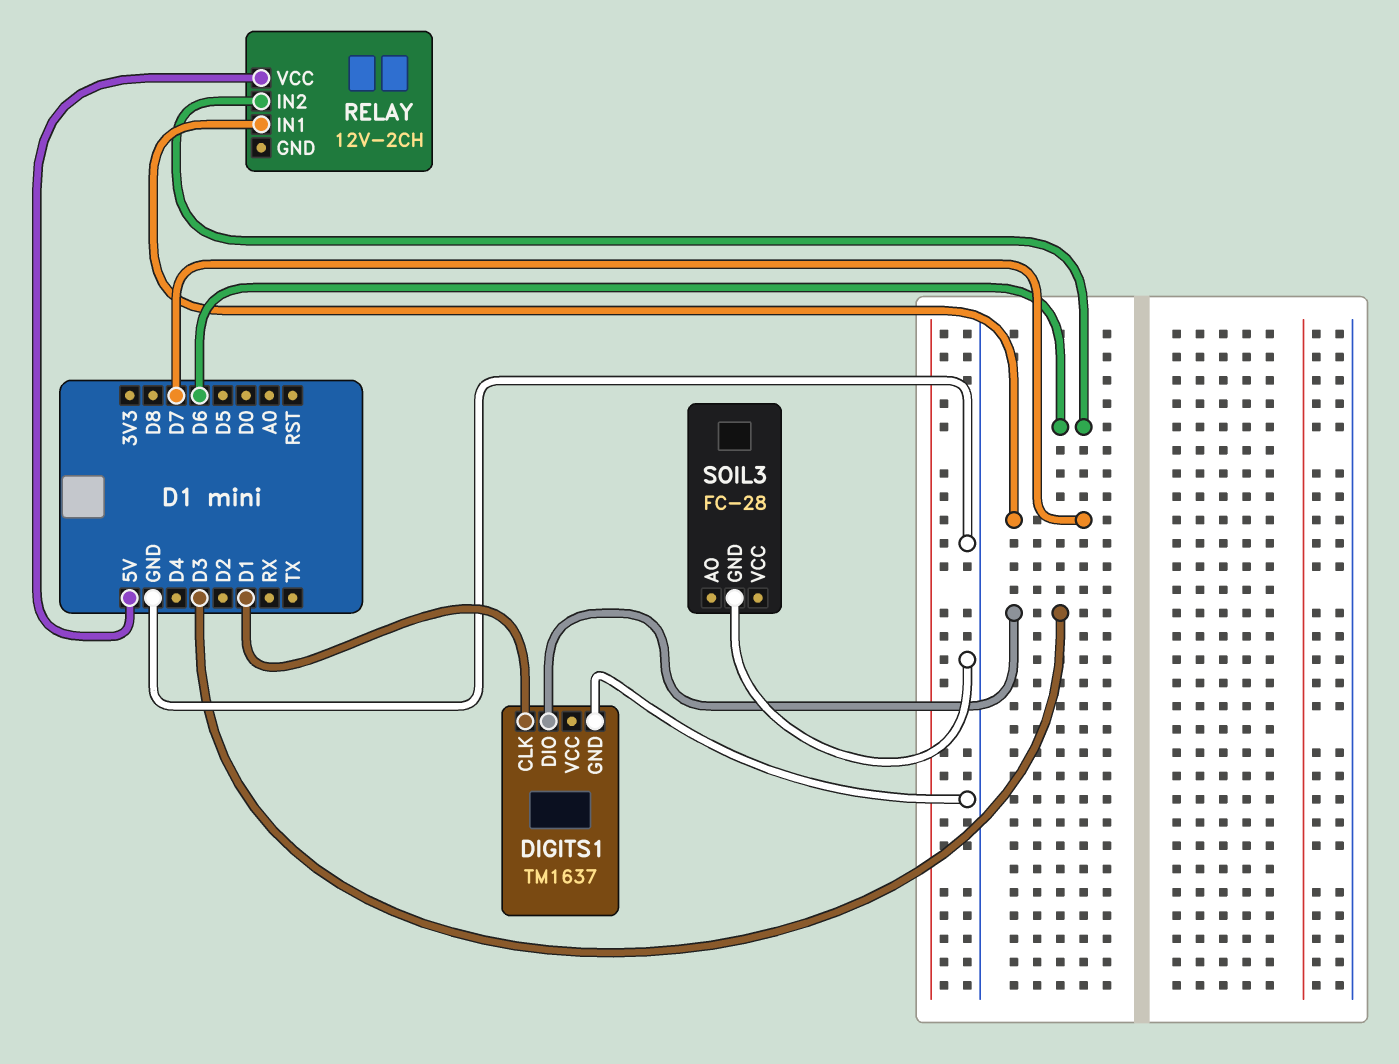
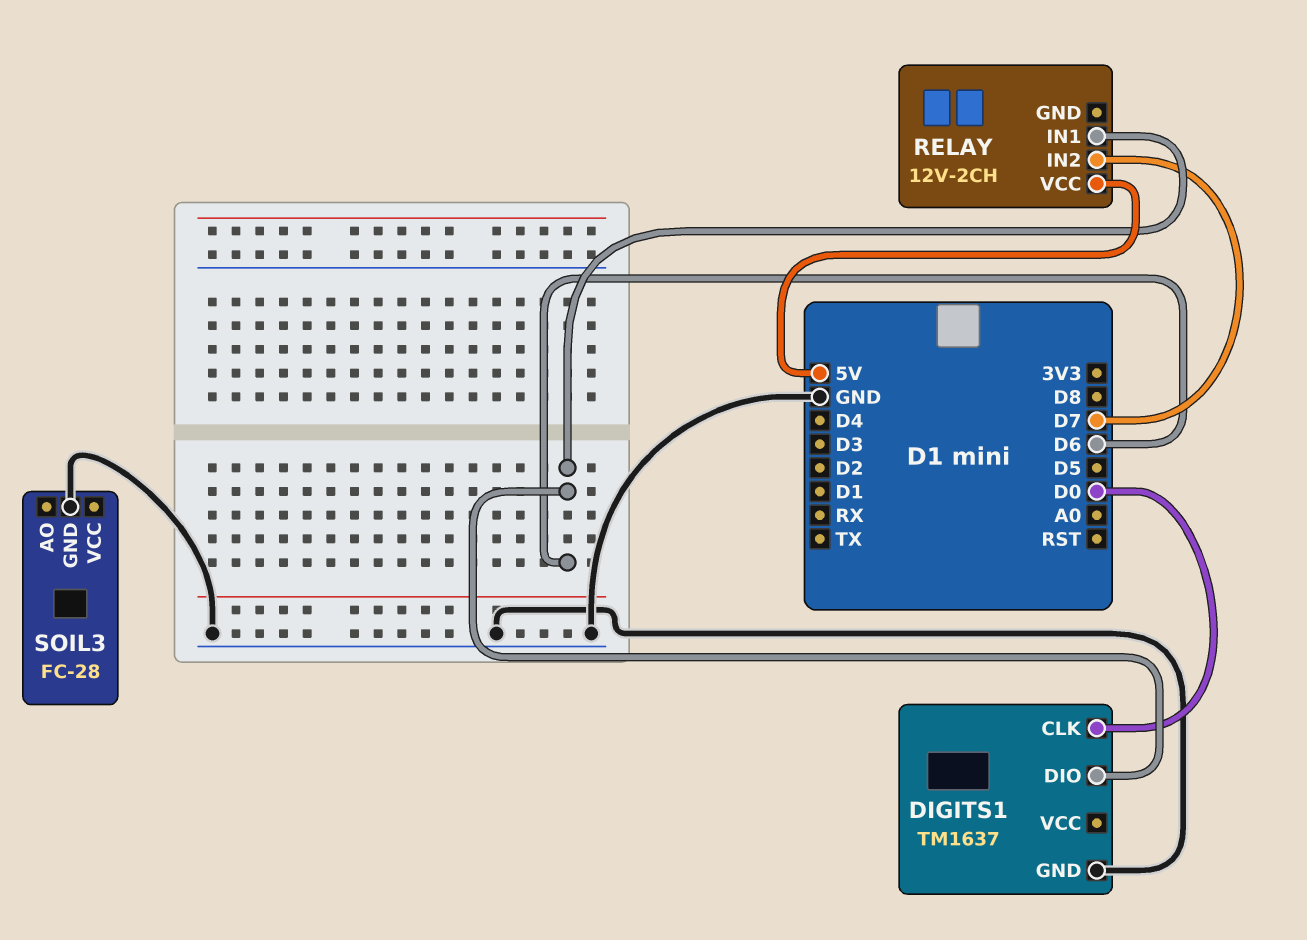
DIGITS1 pin CLK: D1 -> D0
DIGITS1 pin DIO: D3 -> D6
RELAY pin IN1: D7 -> D6
RELAY pin IN2: D6 -> D7

